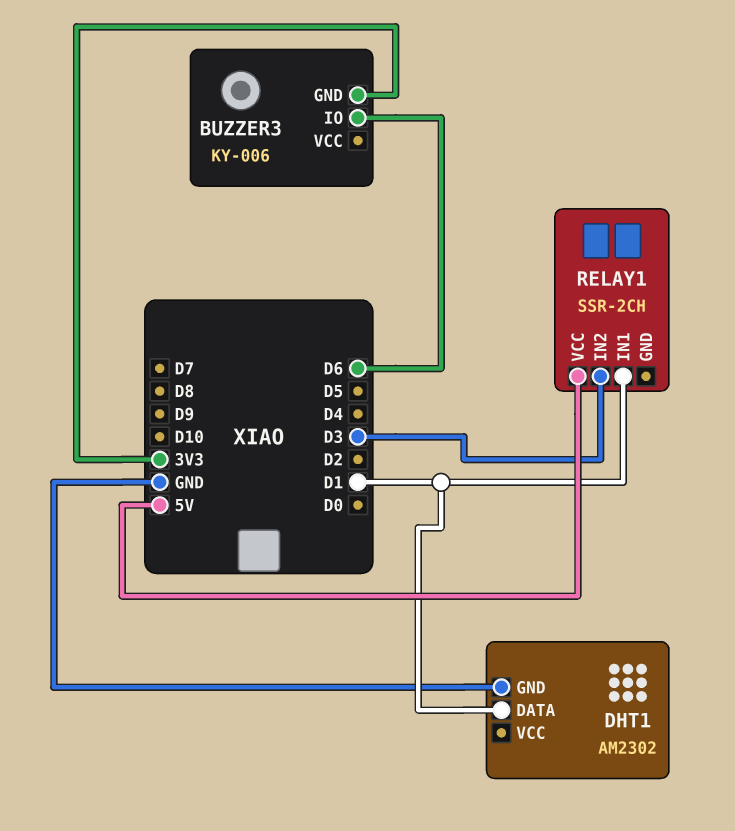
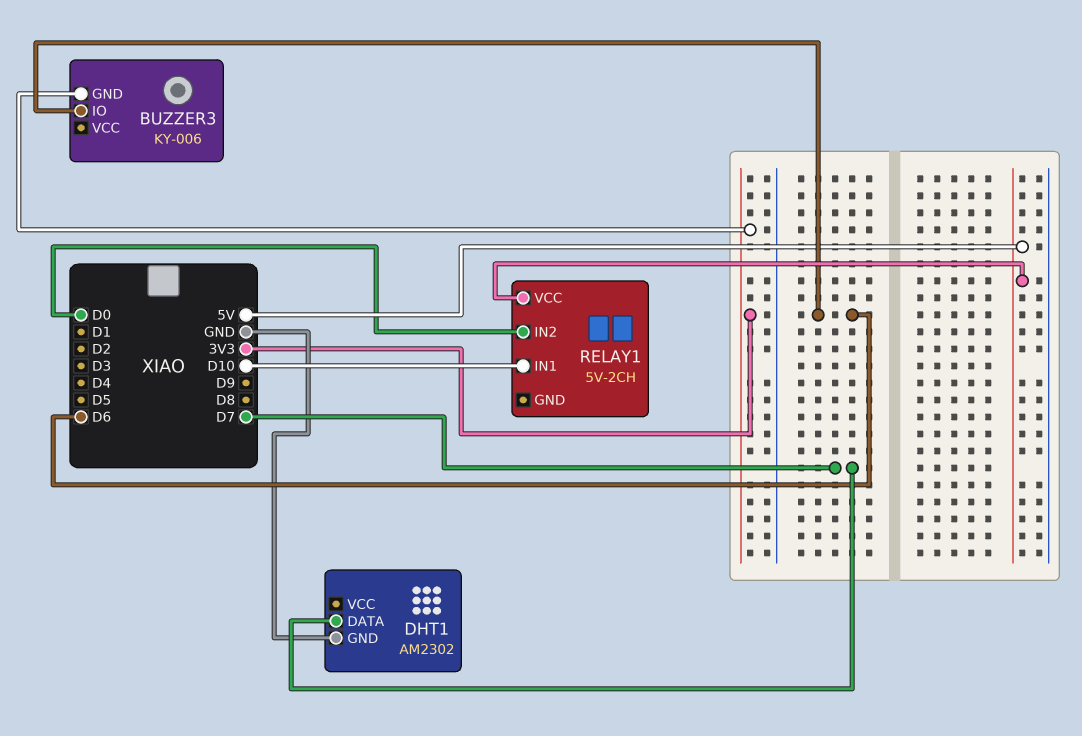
DHT1 pin DATA: D1 -> D7
RELAY1: SSR-2CH -> 5V-2CH
RELAY1 pin IN1: D1 -> D10
RELAY1 pin IN2: D3 -> D0

